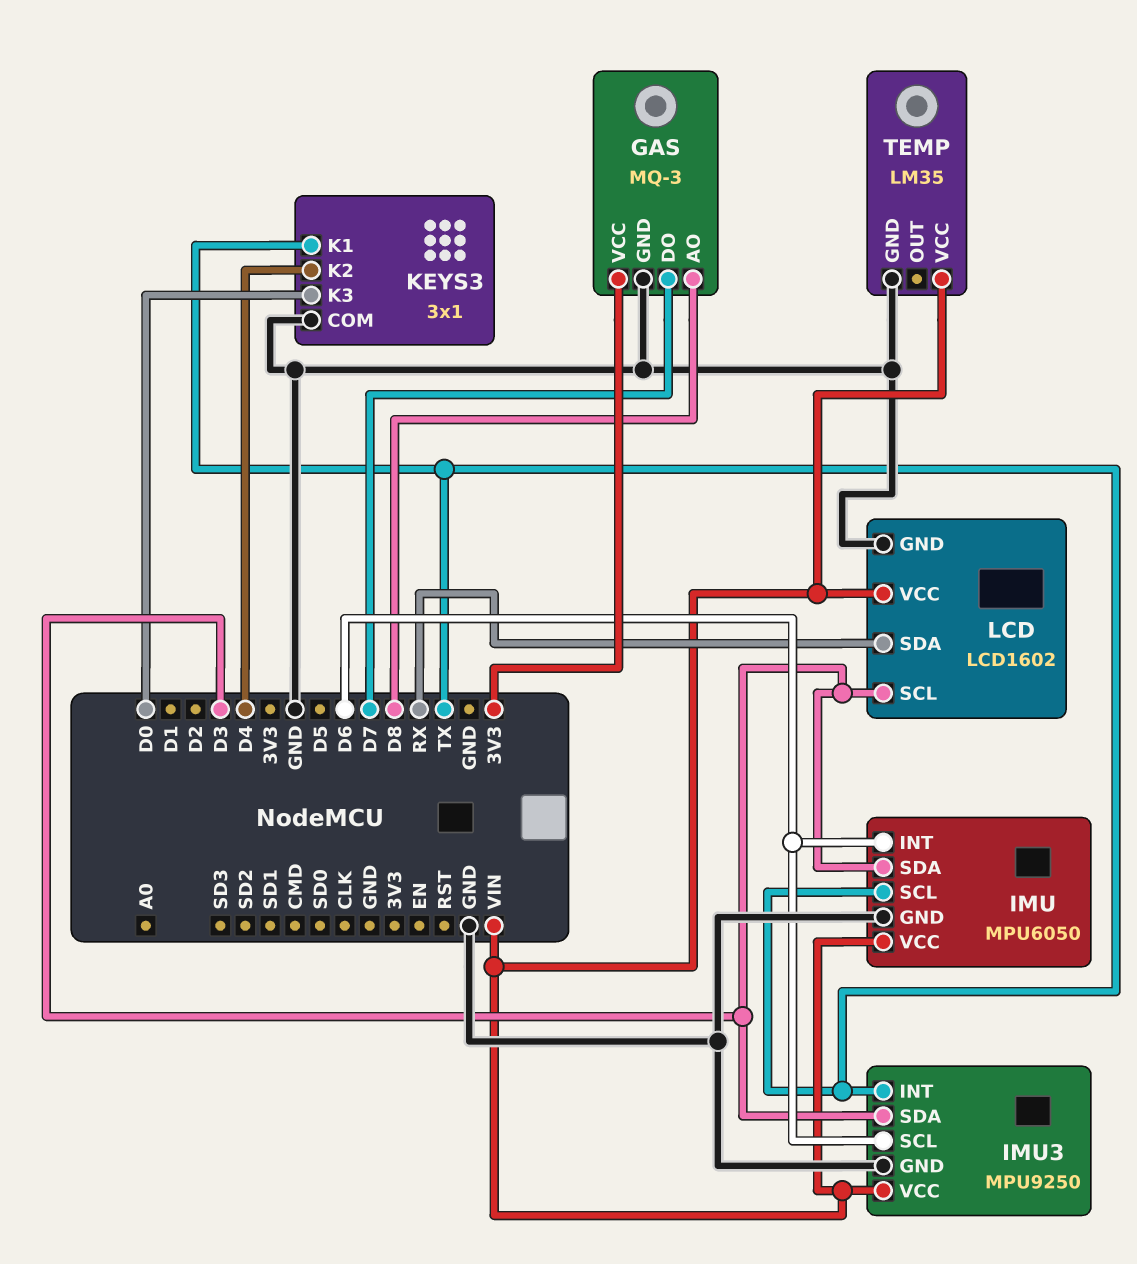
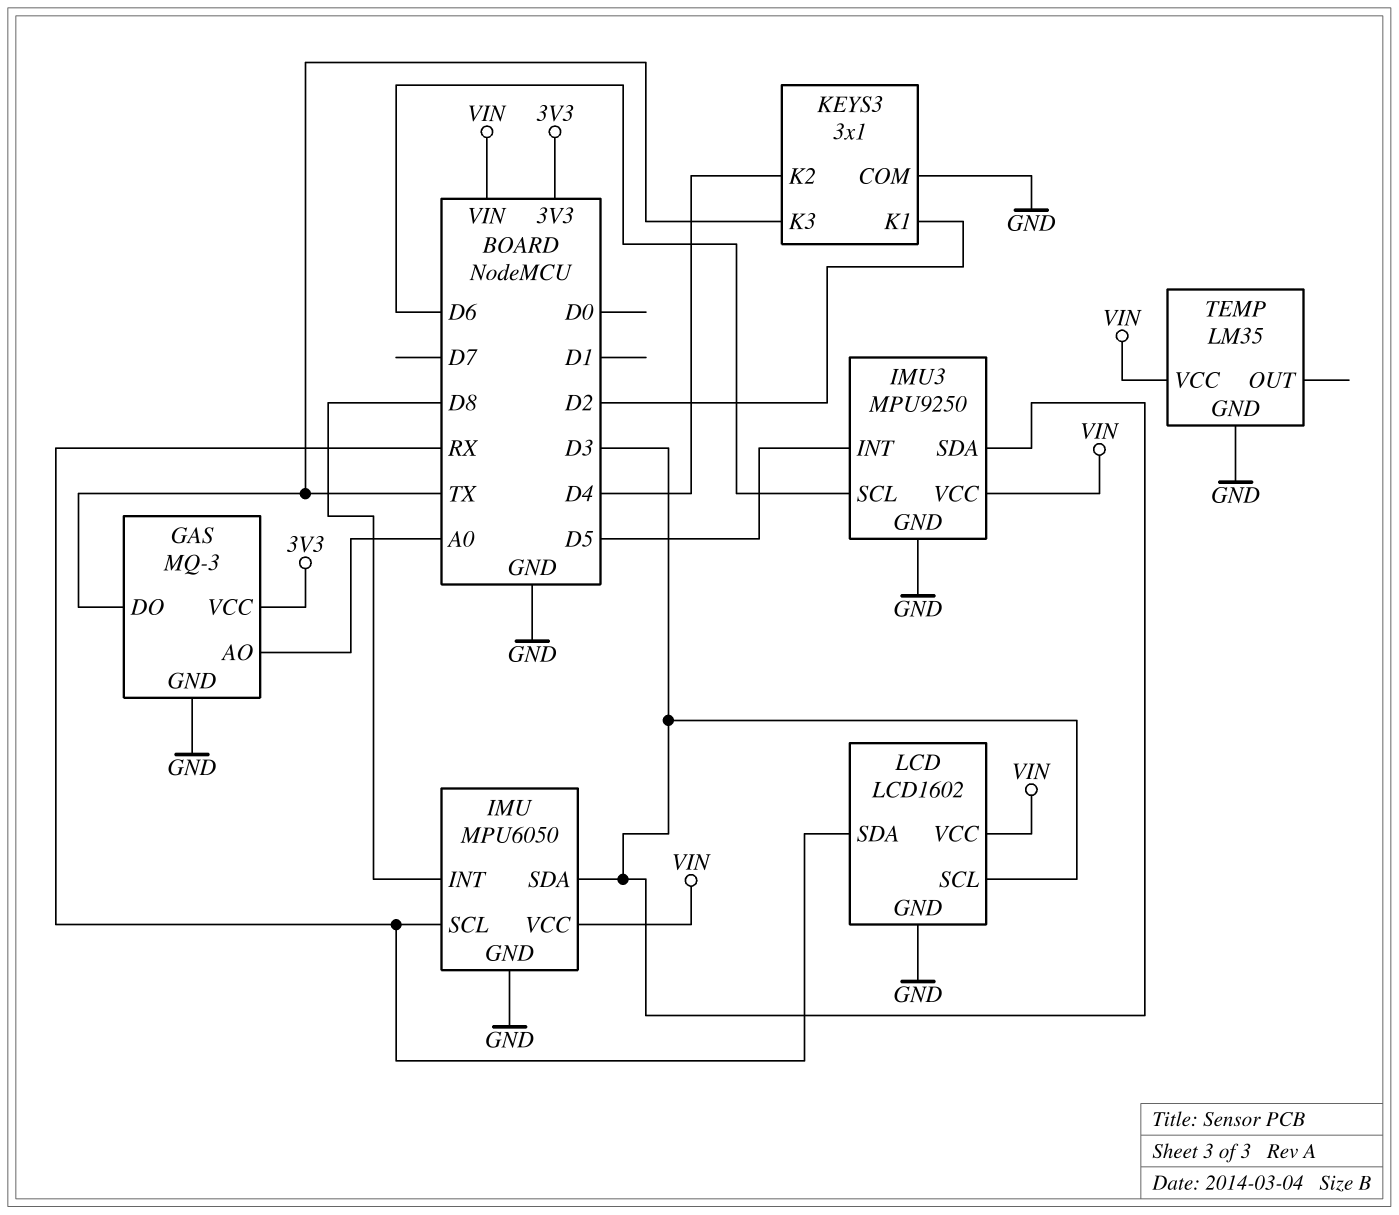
GAS pin AO: D8 -> A0
GAS pin DO: D7 -> TX
IMU pin INT: D6 -> D8
IMU pin SCL: TX -> RX
IMU3 pin INT: TX -> D5
KEYS3 pin K1: TX -> D2
KEYS3 pin K3: D0 -> TX

